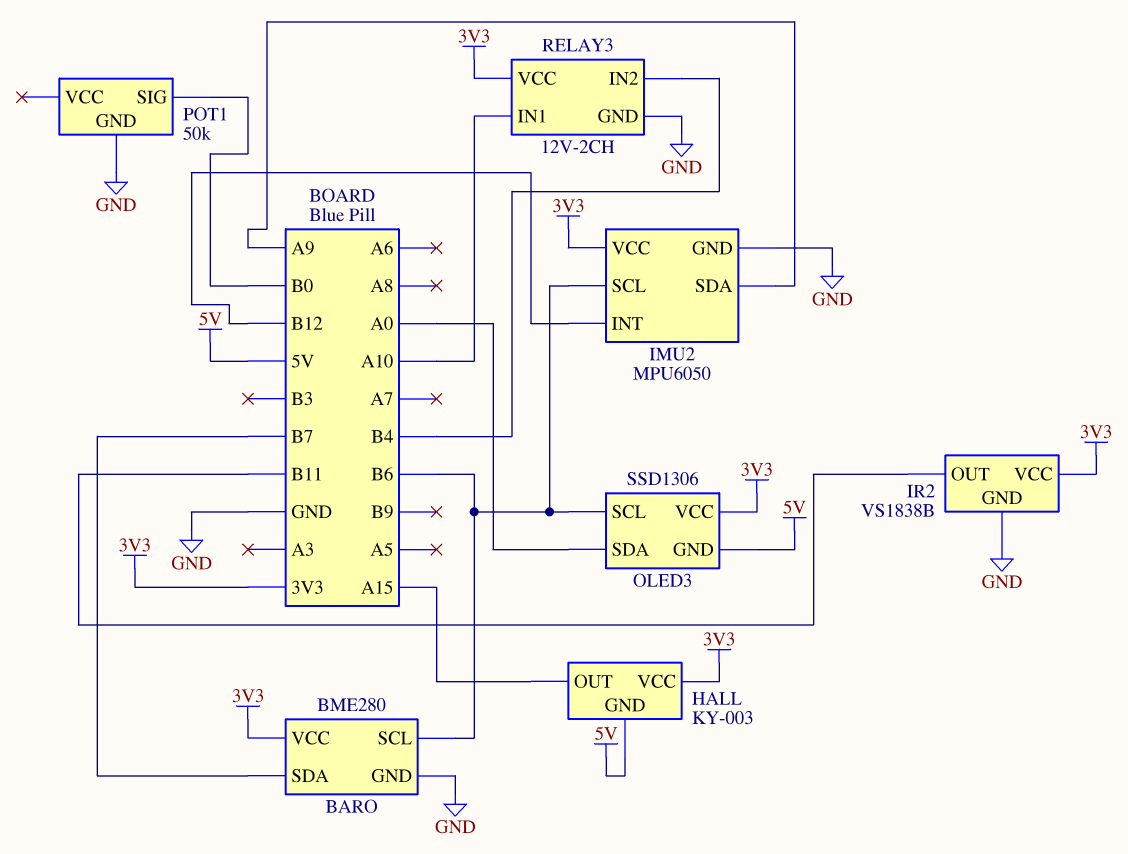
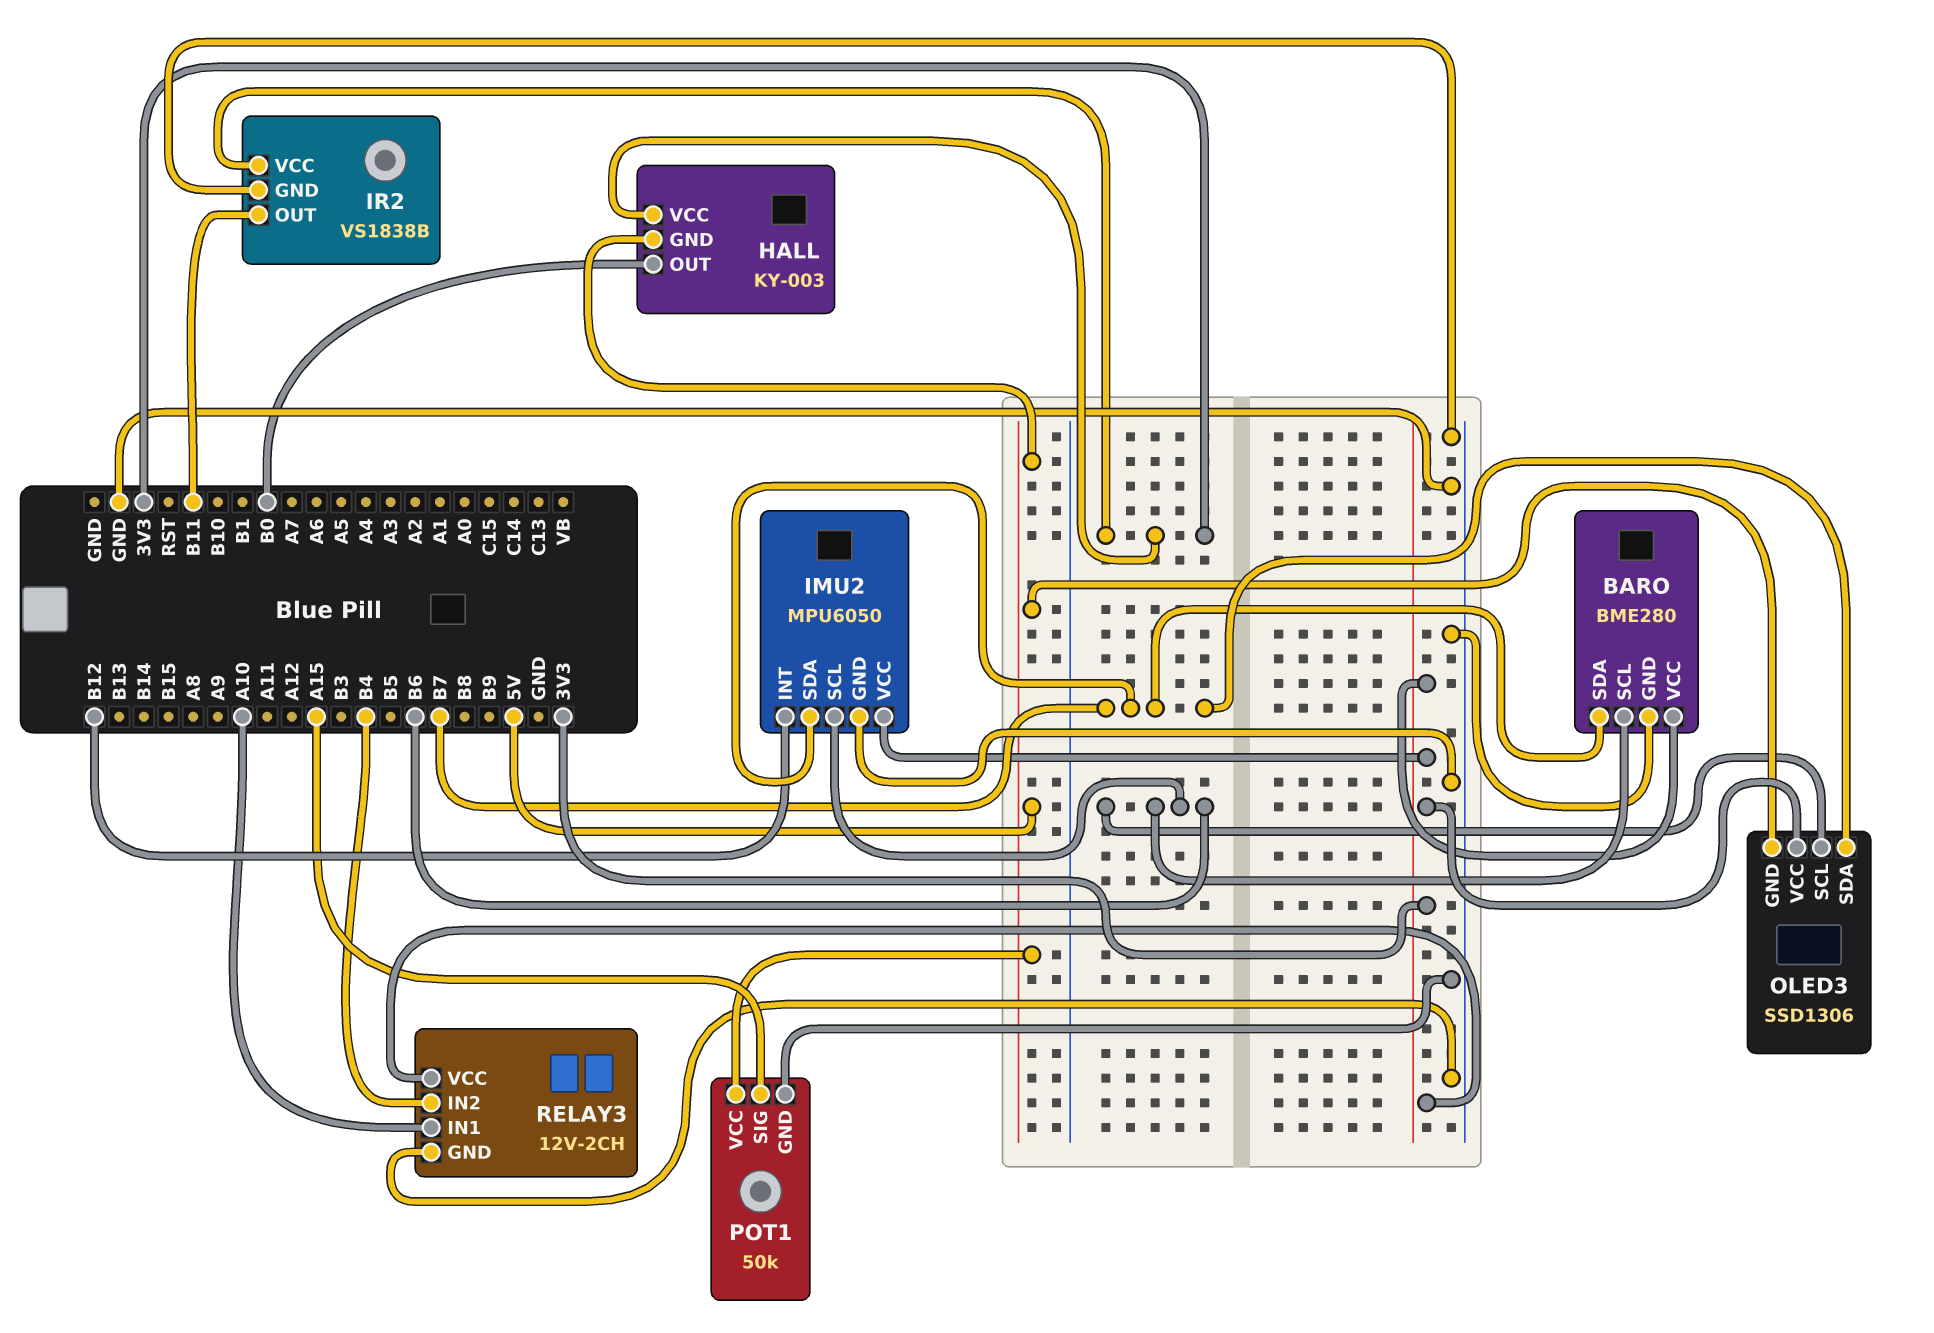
HALL pin OUT: A15 -> B0
IMU2 pin SDA: A9 -> B7
OLED3 pin SDA: A0 -> B7
POT1 pin SIG: B0 -> A15
POT1 pin VCC: none -> 5V

